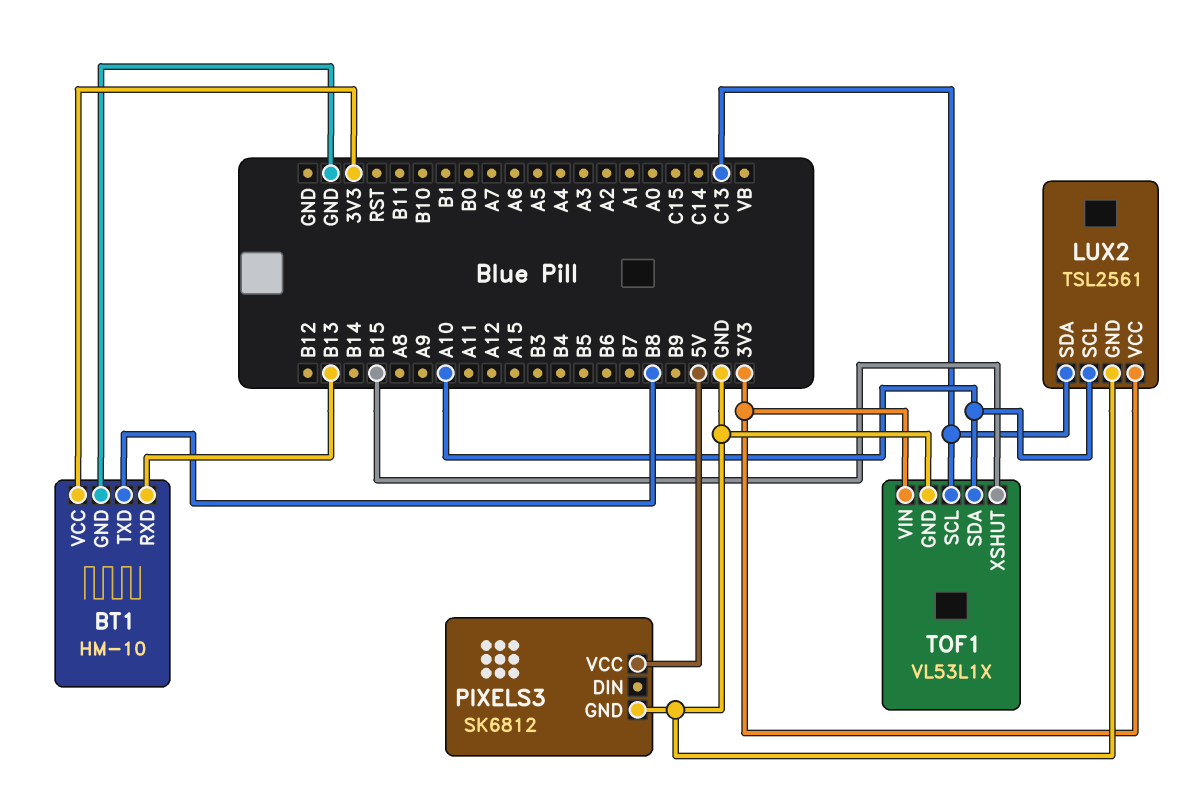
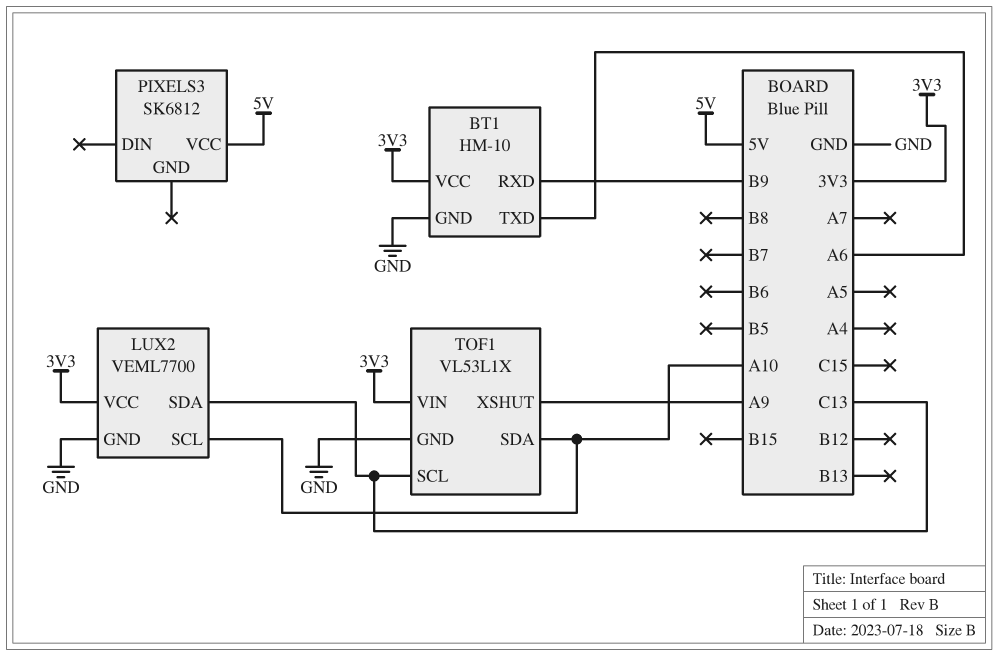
BT1 pin RXD: B13 -> B9
BT1 pin TXD: B8 -> A6
LUX2: TSL2561 -> VEML7700
PIXELS3 pin GND: GND -> none
TOF1 pin XSHUT: B15 -> A9

